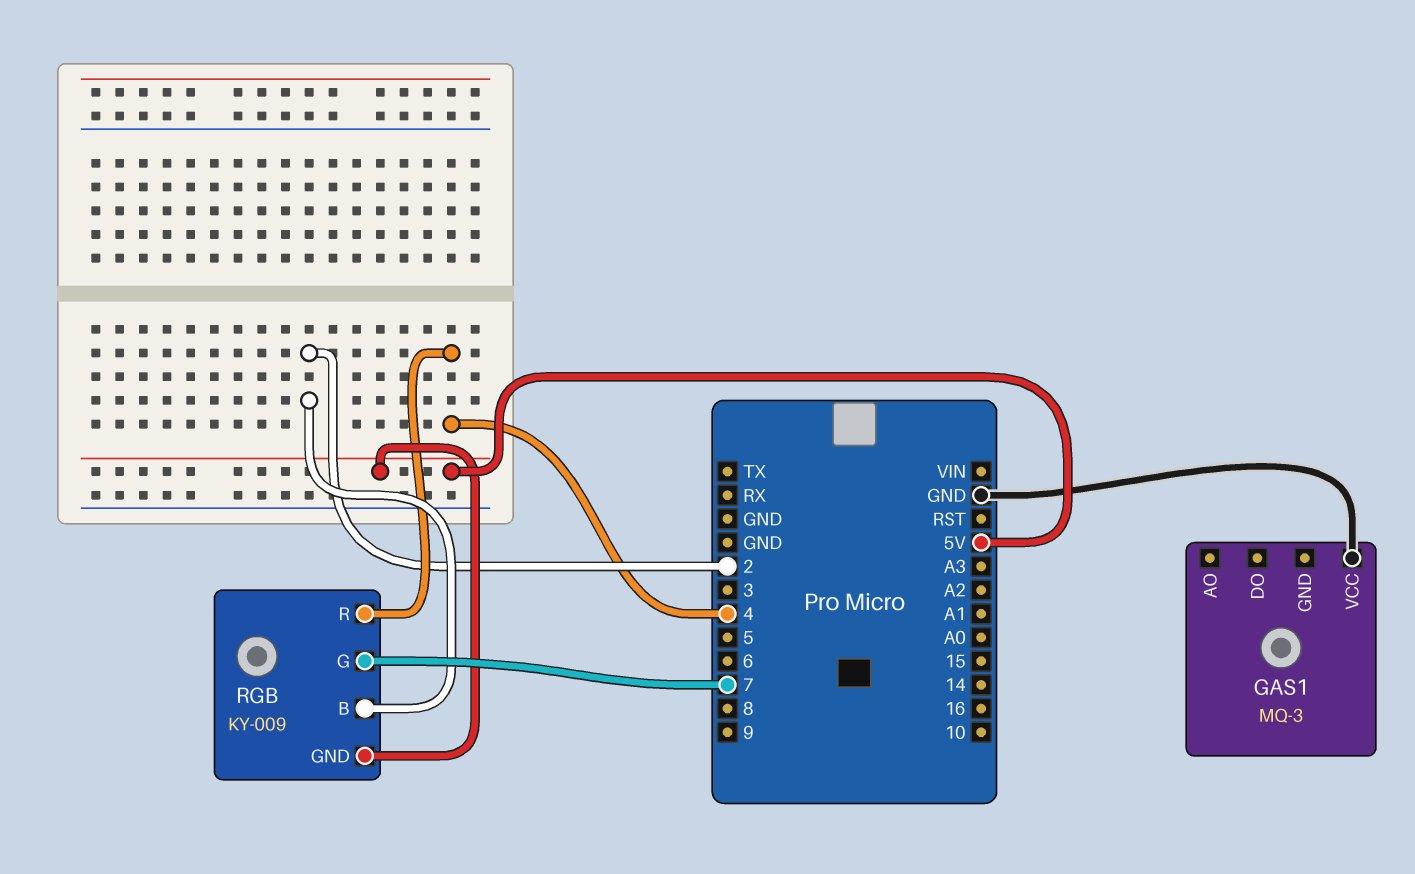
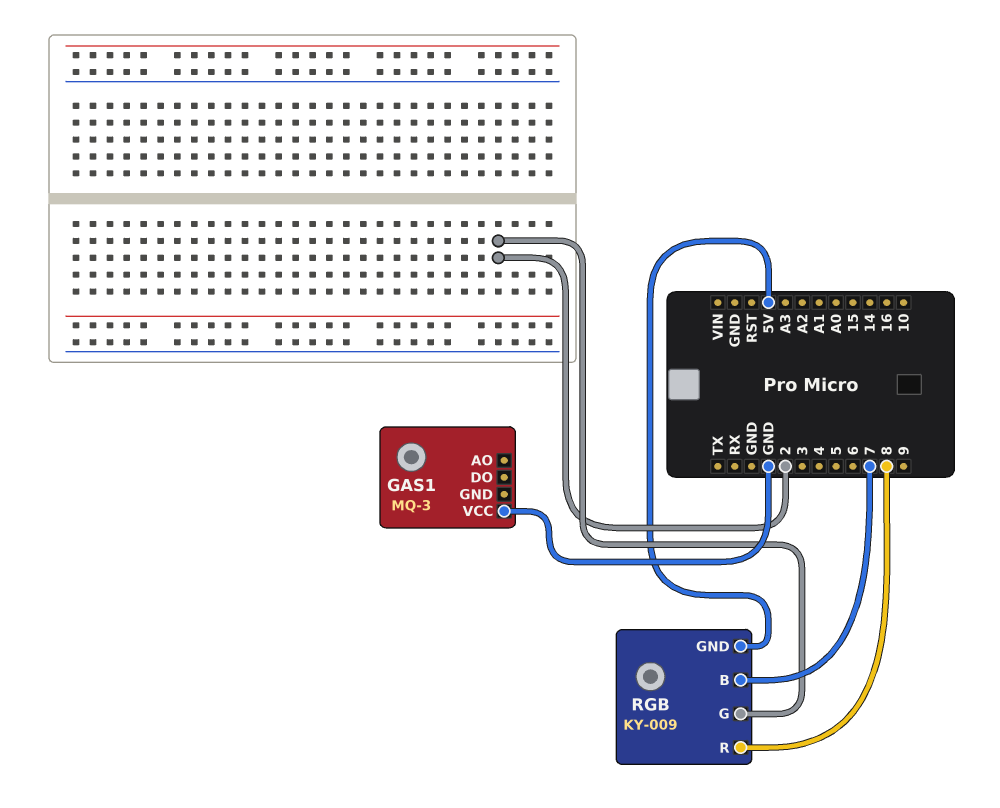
RGB pin B: 2 -> 7
RGB pin G: 7 -> 2
RGB pin R: 4 -> 8

